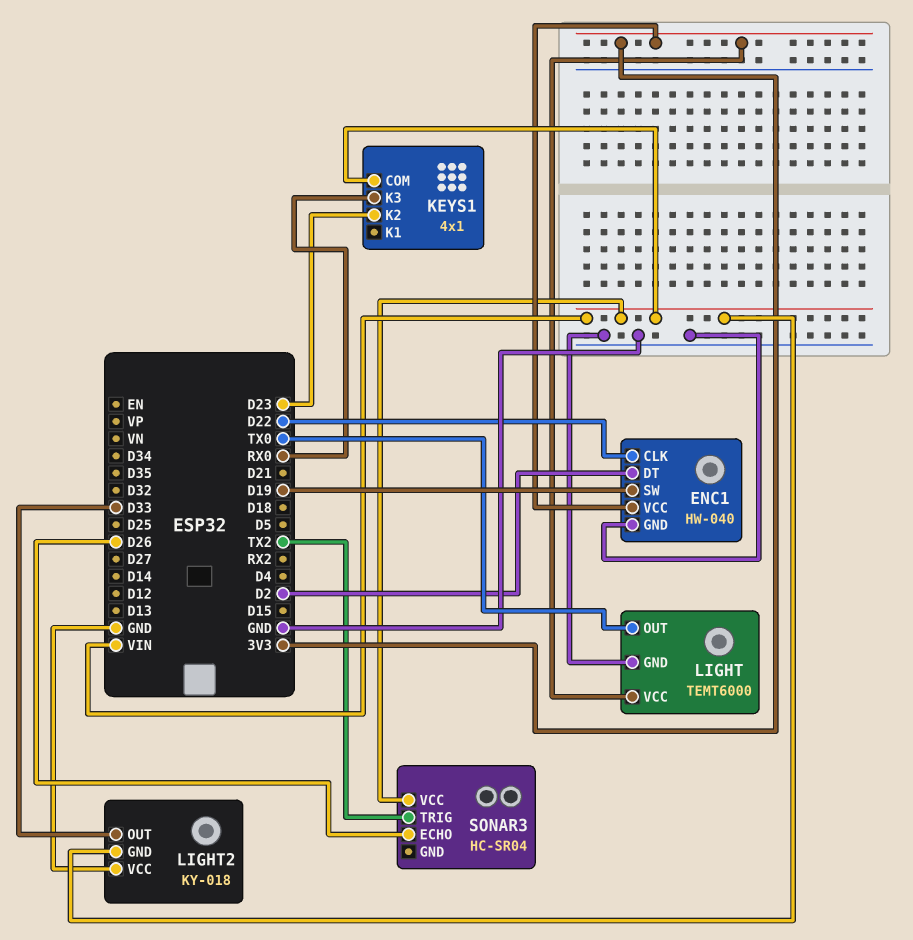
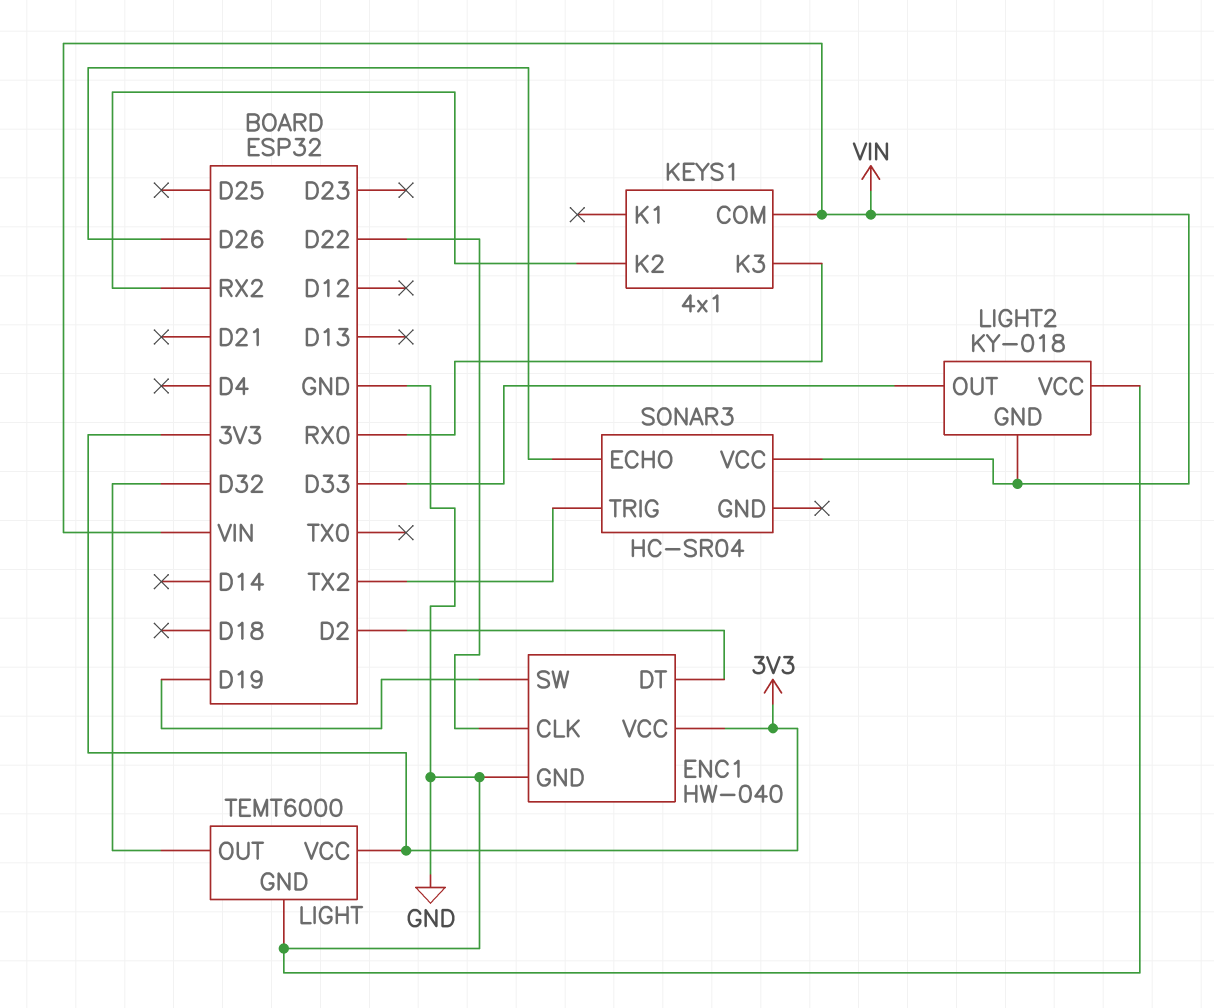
KEYS1 pin K2: D23 -> RX2
LIGHT pin OUT: TX0 -> D32

